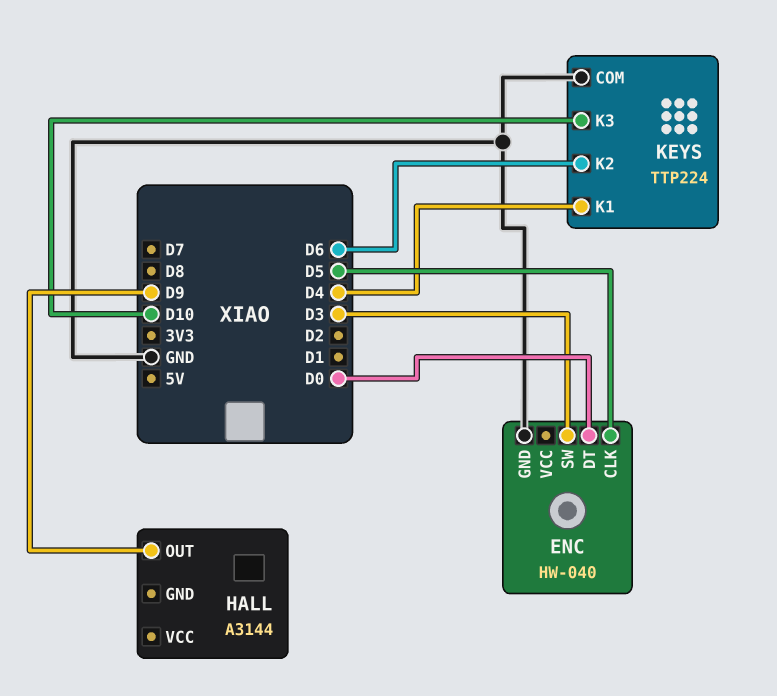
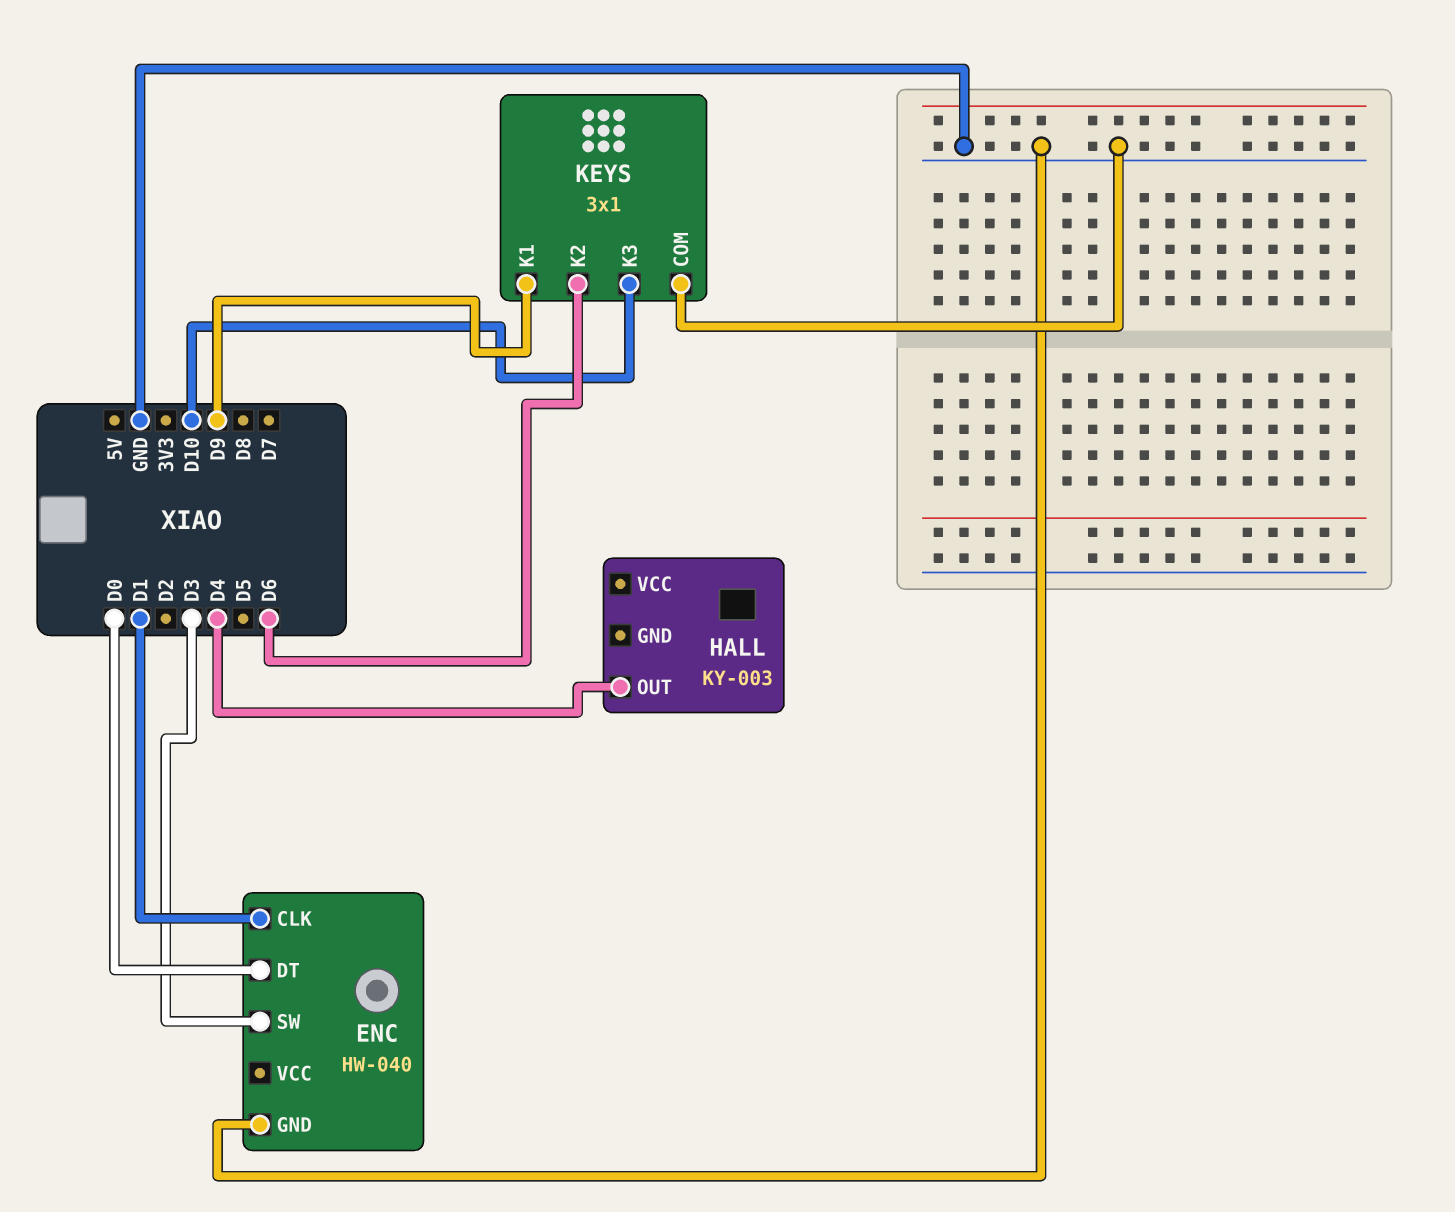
ENC pin CLK: D5 -> D1
HALL: A3144 -> KY-003
HALL pin OUT: D9 -> D4
KEYS: TTP224 -> 3x1
KEYS pin K1: D4 -> D9

